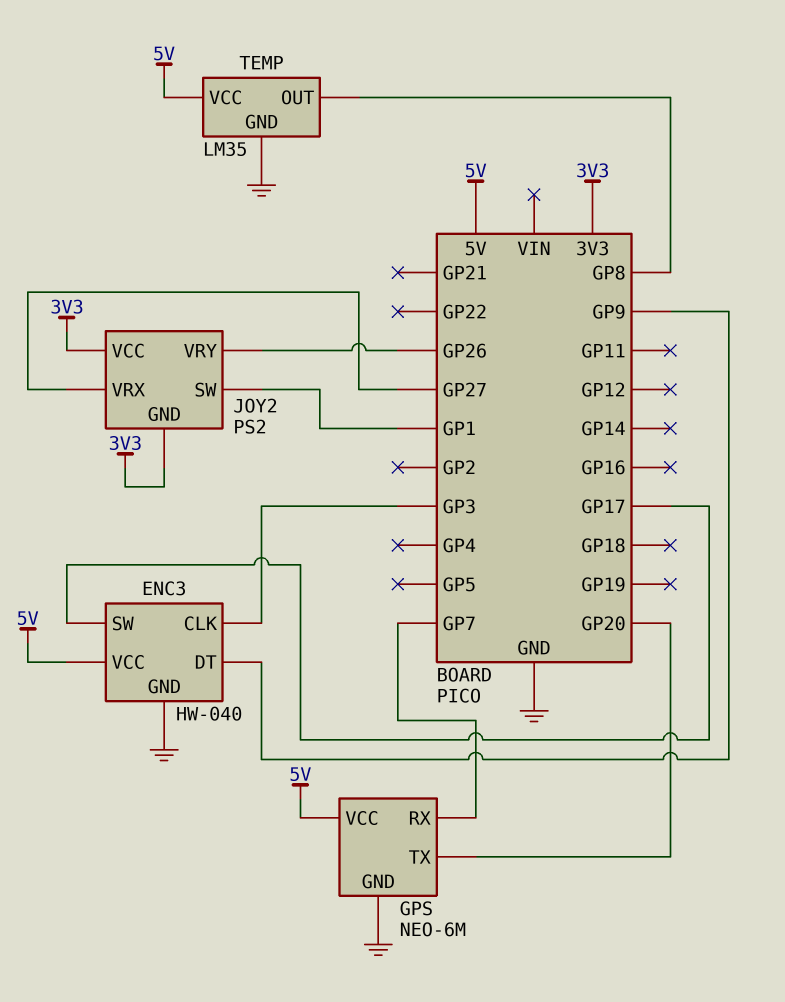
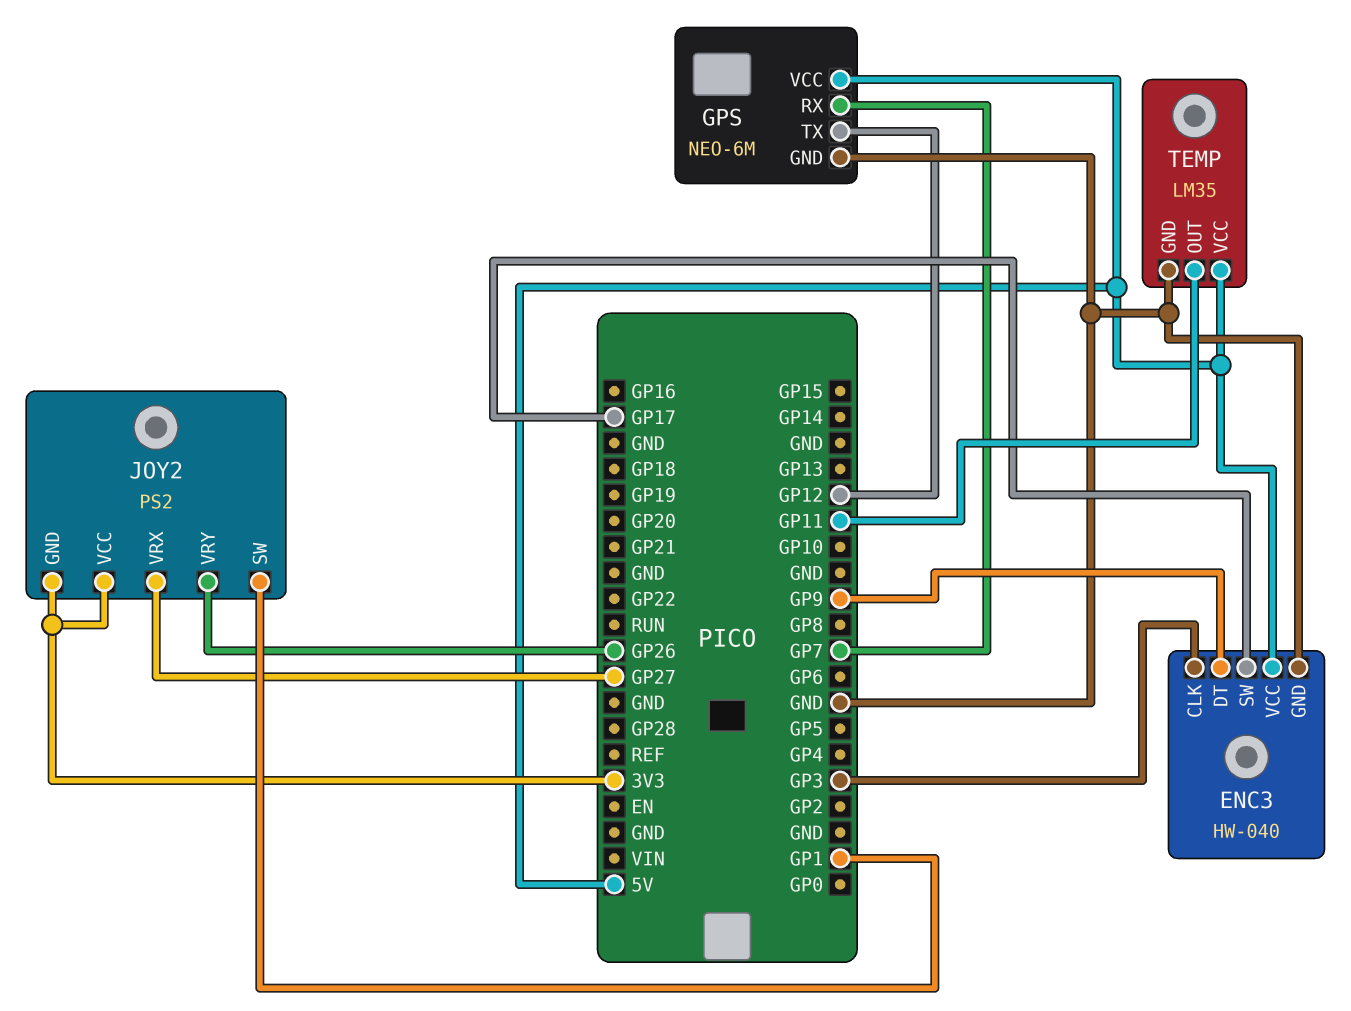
GPS pin TX: GP20 -> GP12
TEMP pin OUT: GP8 -> GP11

